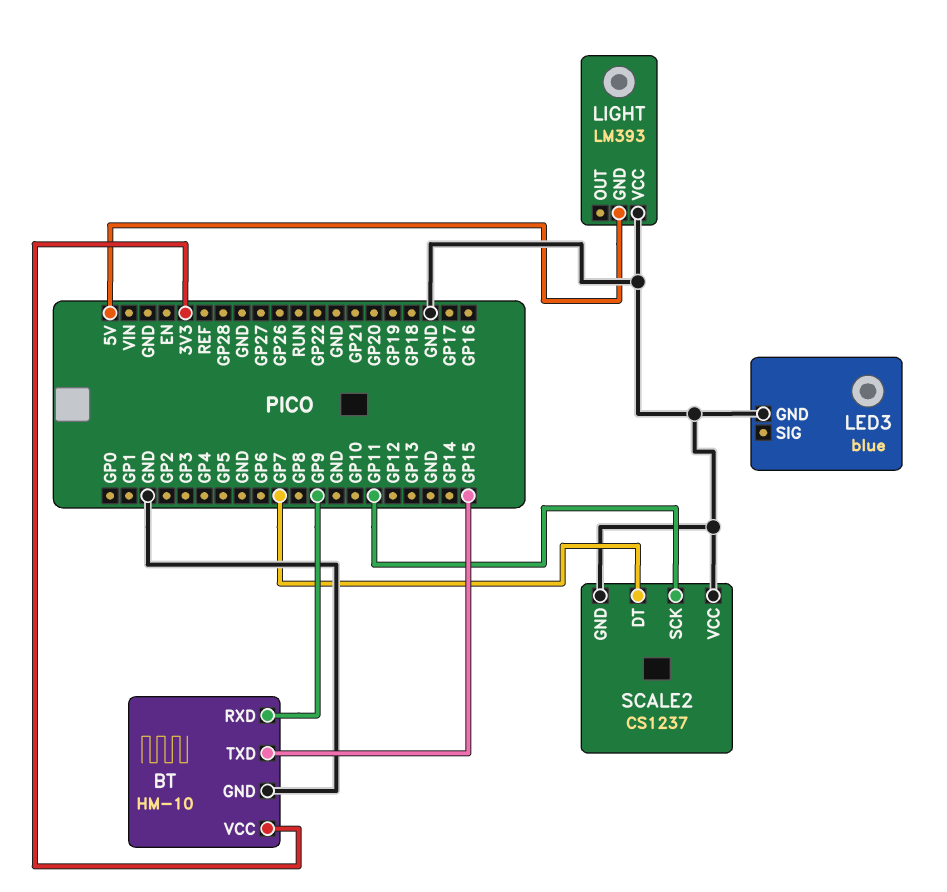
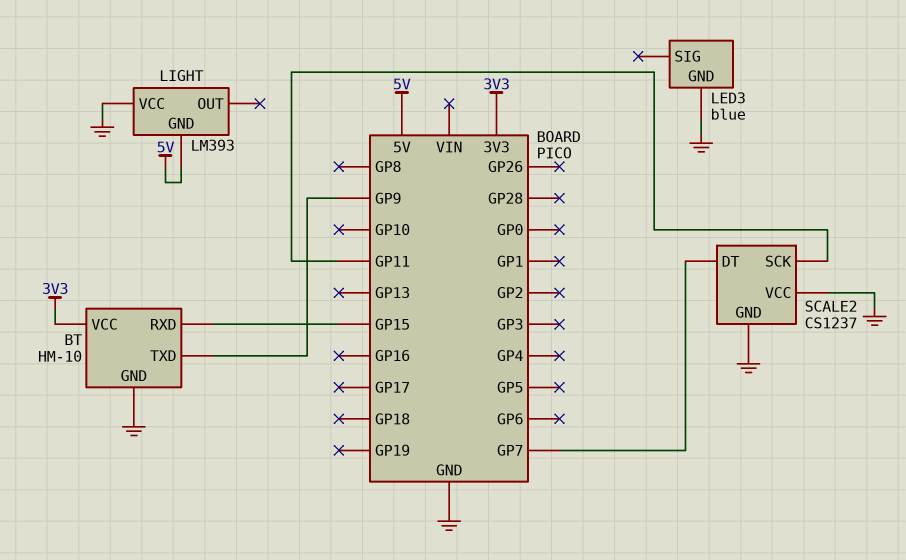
BT pin RXD: GP9 -> GP15
BT pin TXD: GP15 -> GP9

